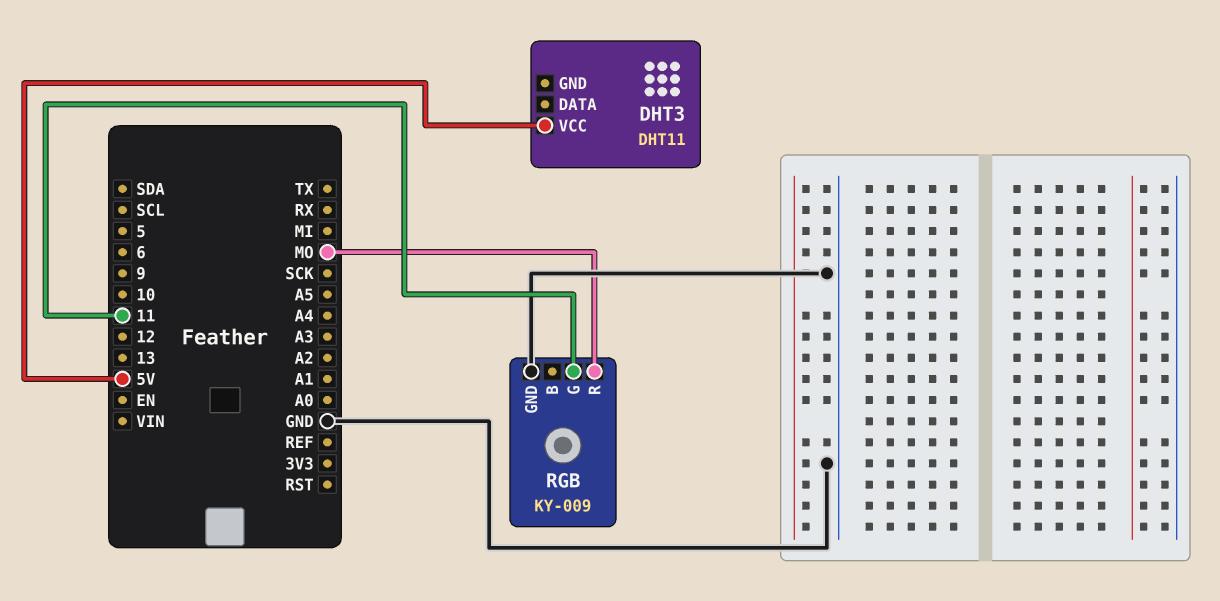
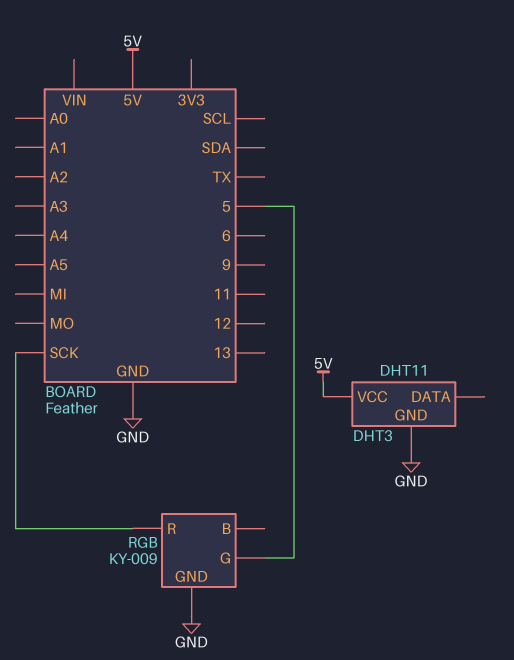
DHT3 pin GND: none -> GND
RGB pin G: 11 -> 5
RGB pin R: MO -> SCK

